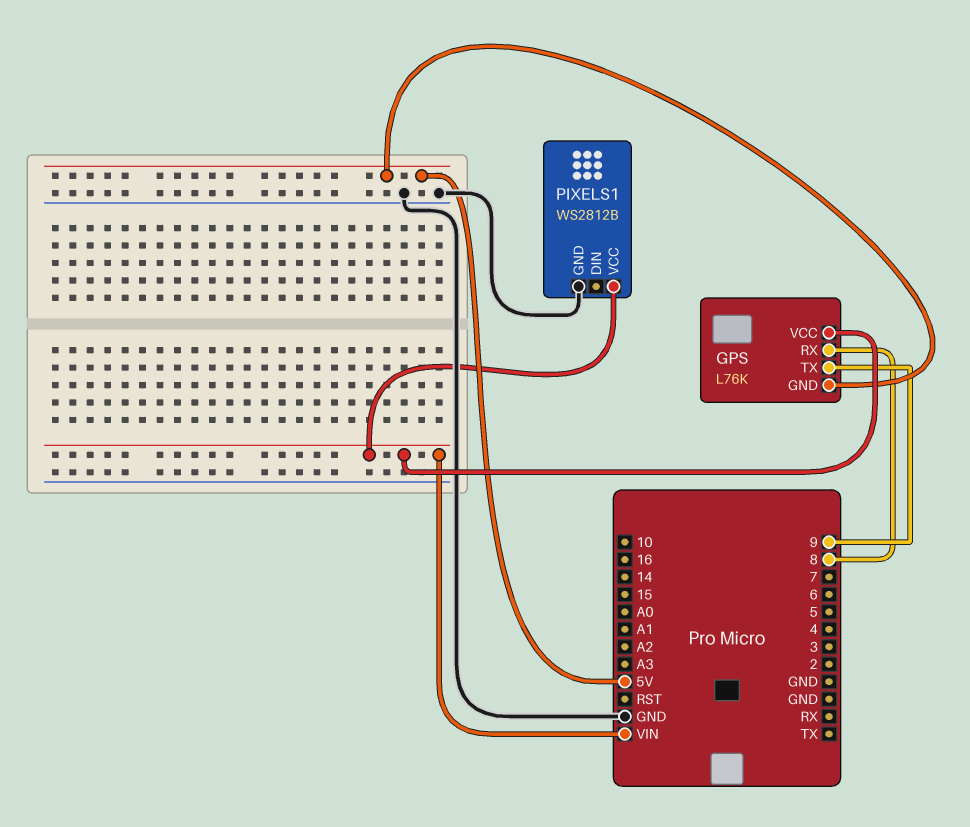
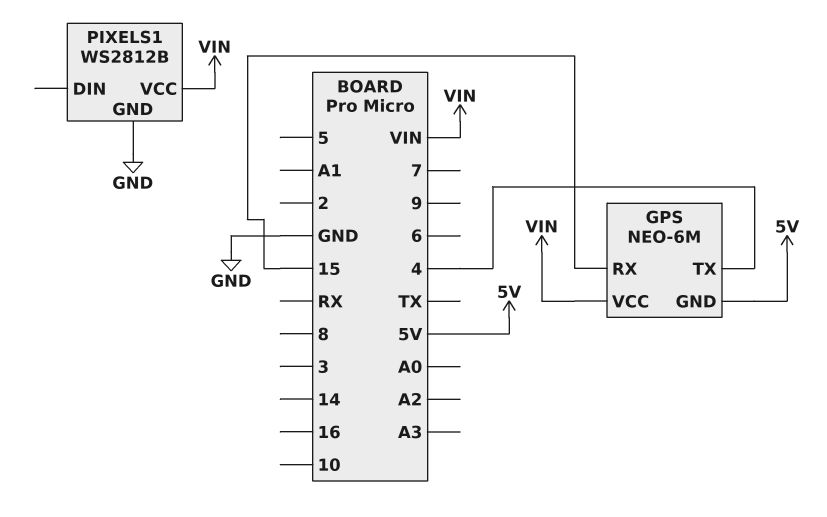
GPS: L76K -> NEO-6M
GPS pin RX: 8 -> 15
GPS pin TX: 9 -> 4

